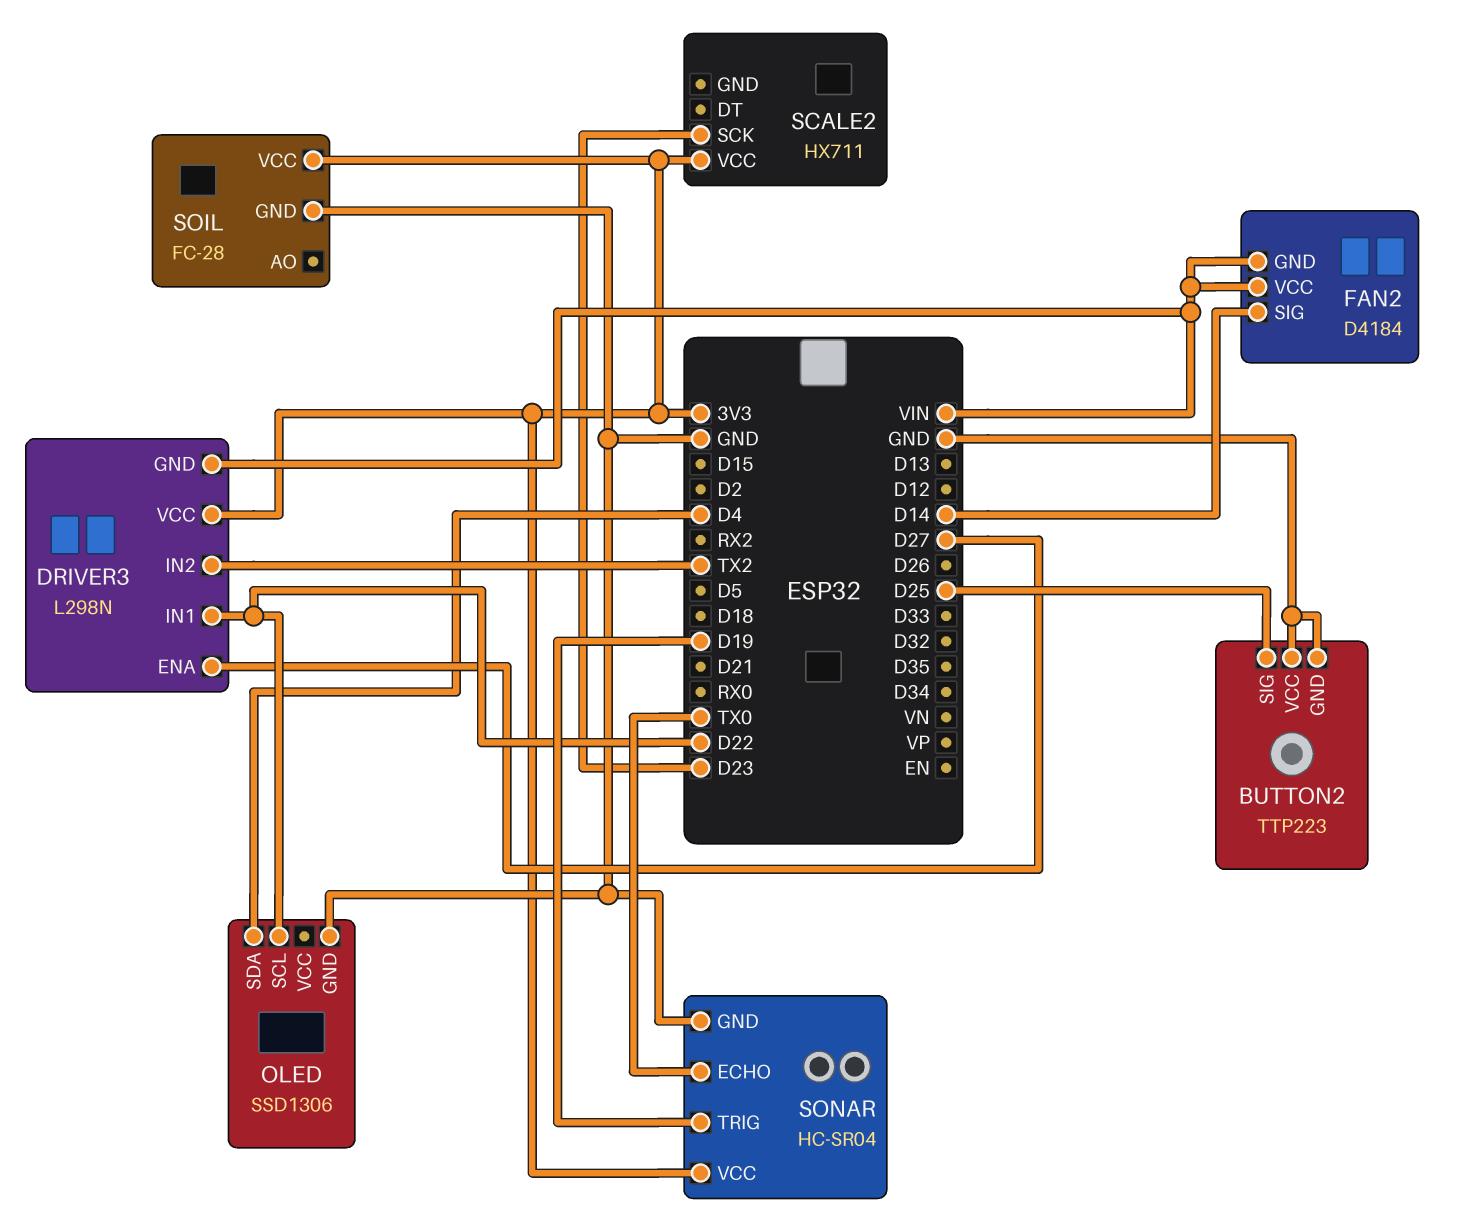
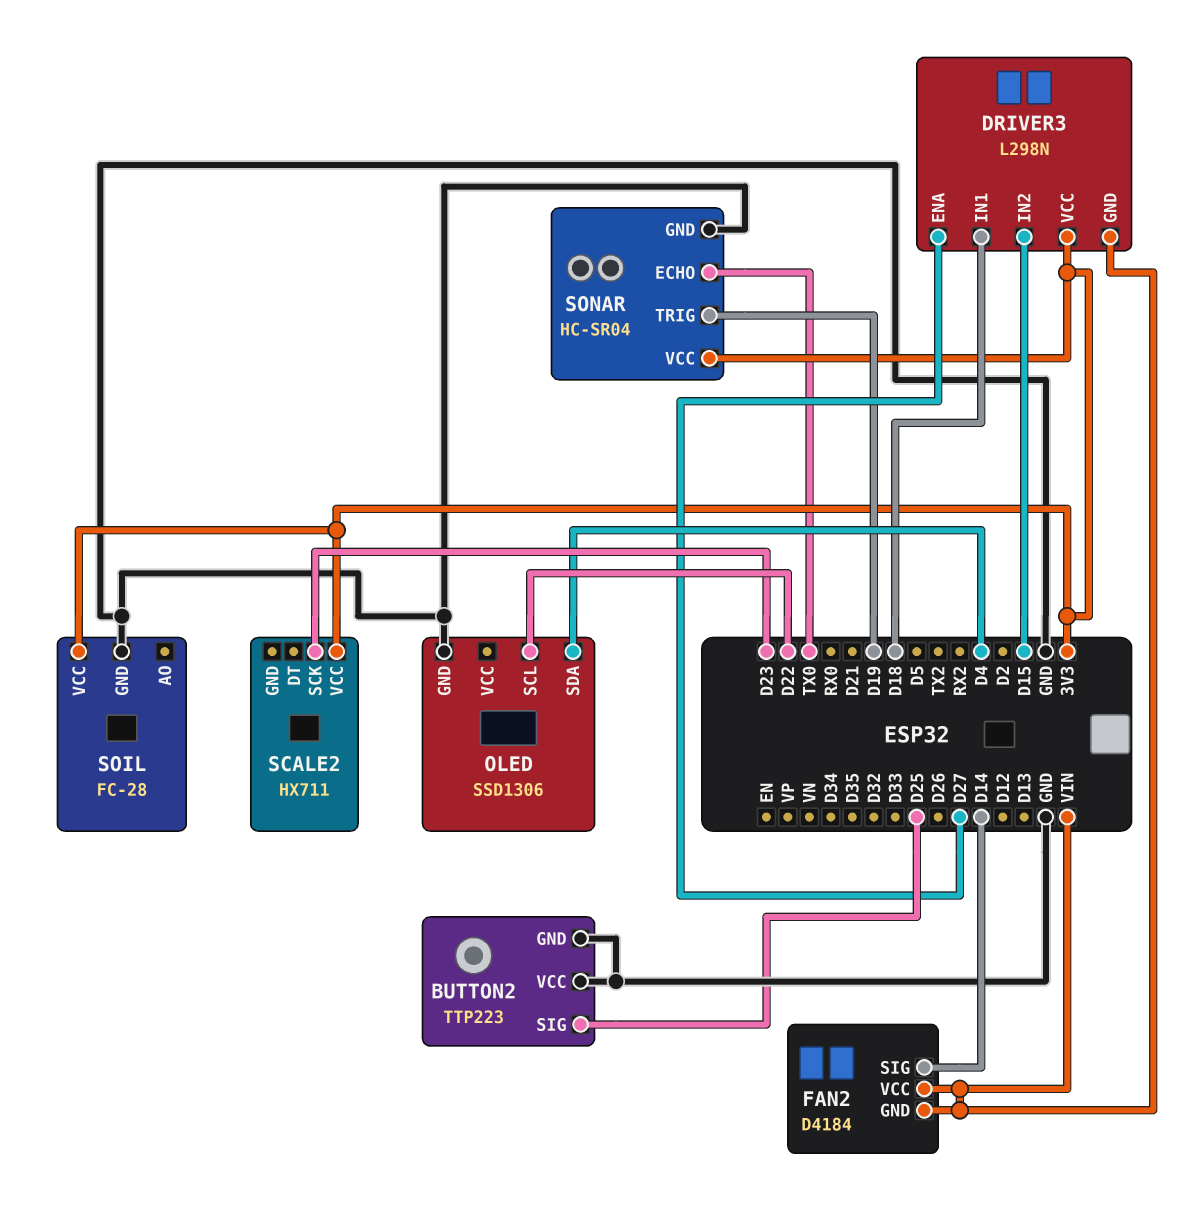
DRIVER3 pin IN1: D22 -> D18
DRIVER3 pin IN2: TX2 -> D15

